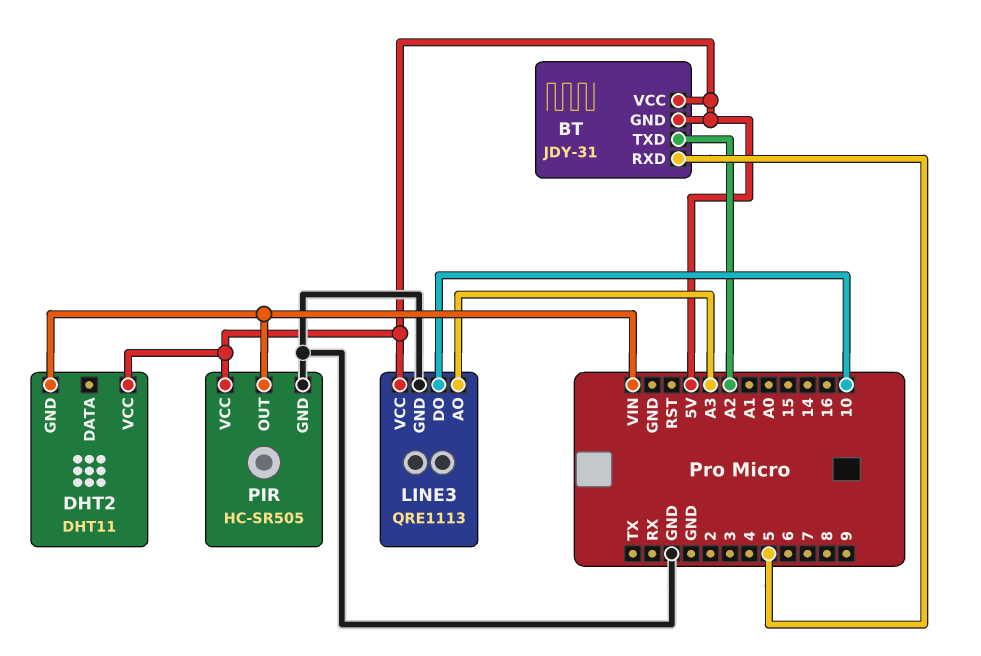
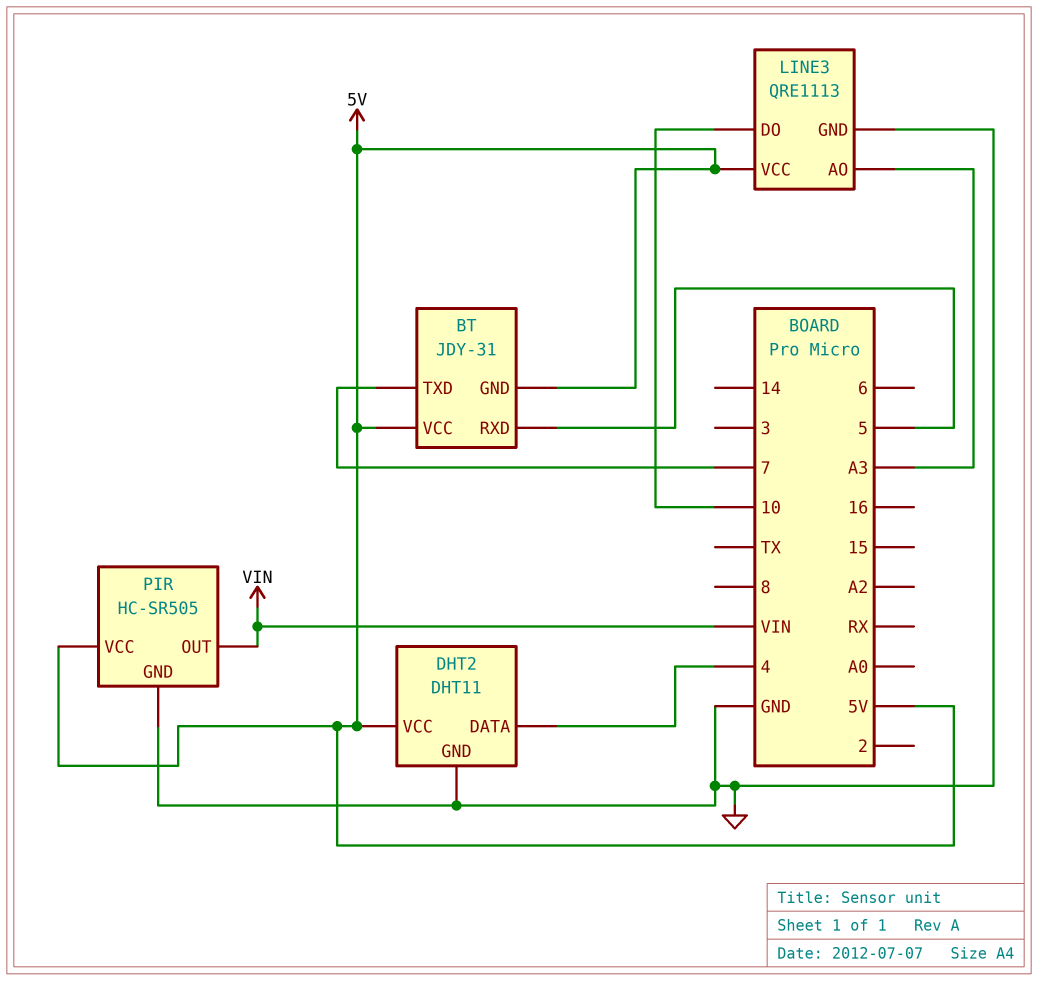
BT pin TXD: A2 -> 7
DHT2 pin DATA: none -> 4
DHT2 pin GND: VIN -> GND

